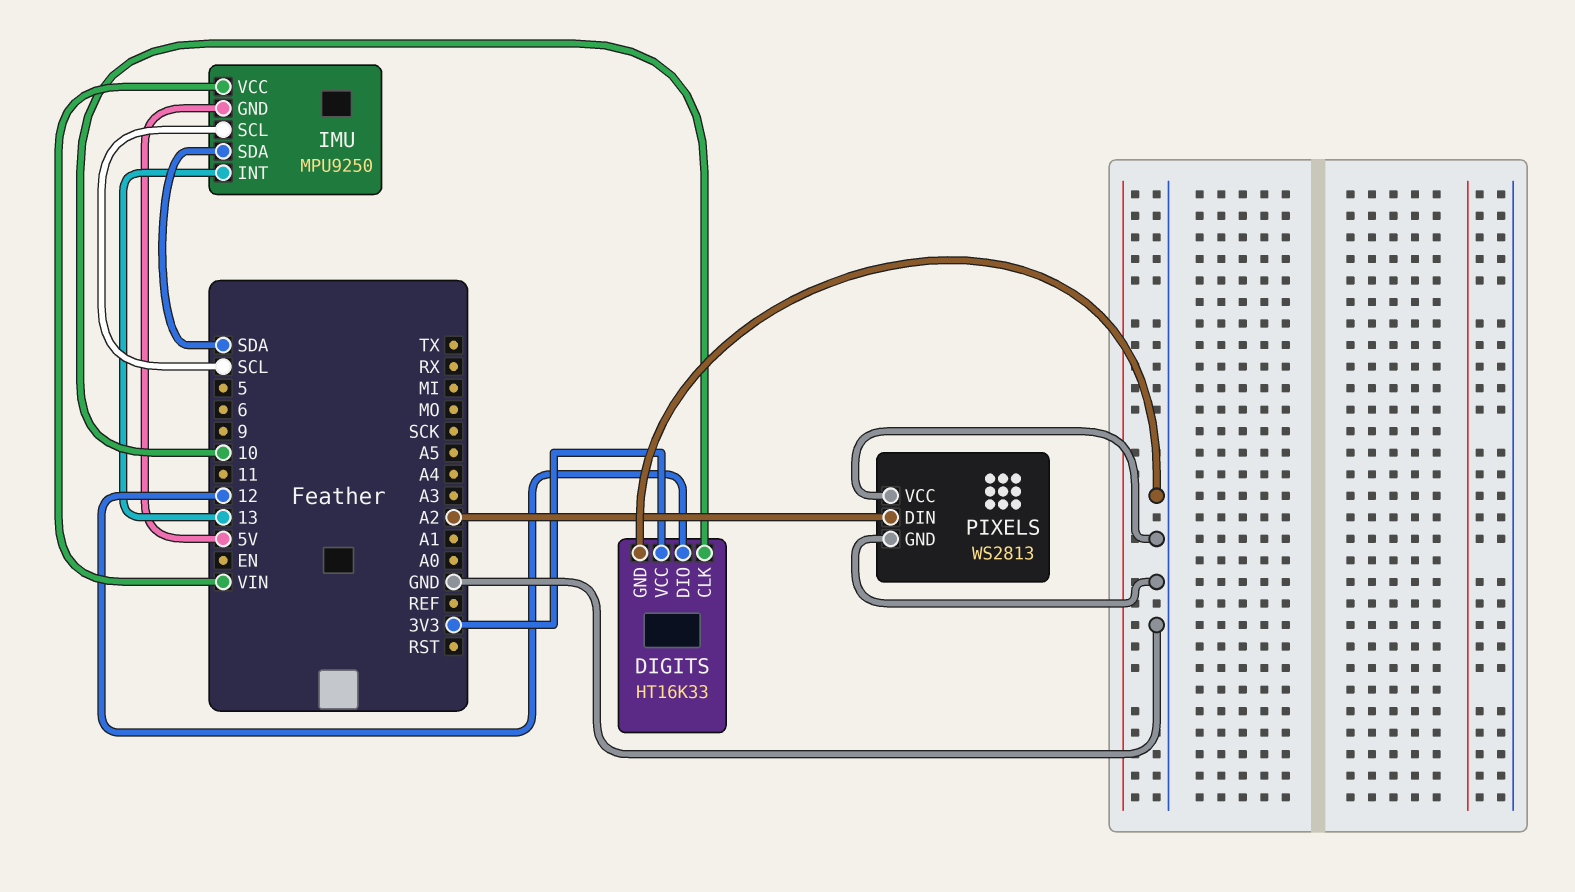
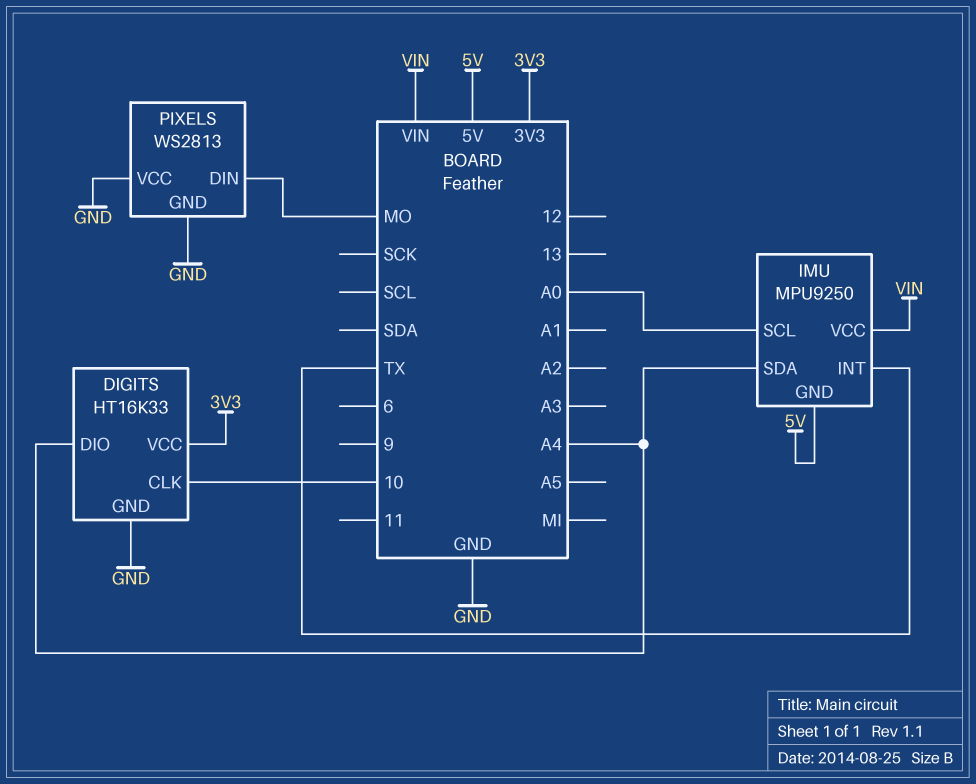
DIGITS pin DIO: 12 -> A4
IMU pin INT: 13 -> TX
IMU pin SCL: SCL -> A0
IMU pin SDA: SDA -> A4
PIXELS pin DIN: A2 -> MO

